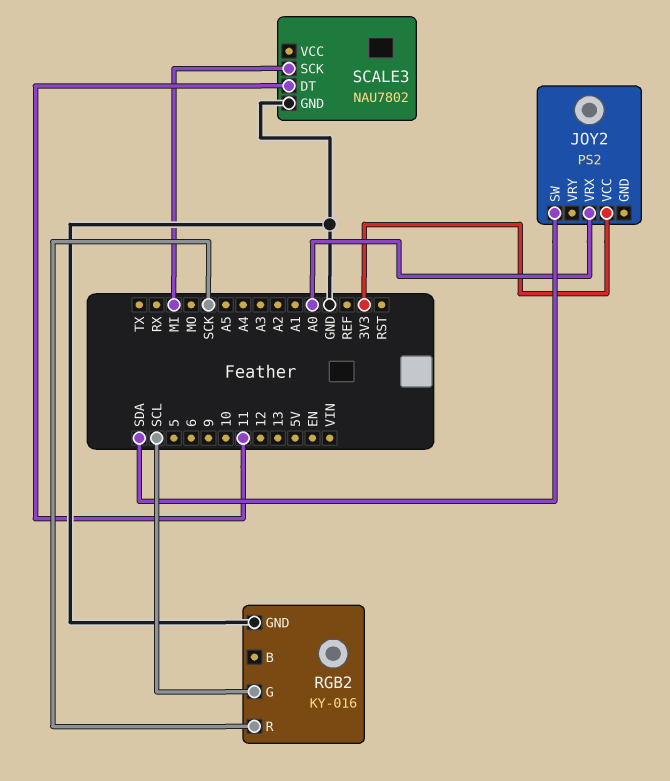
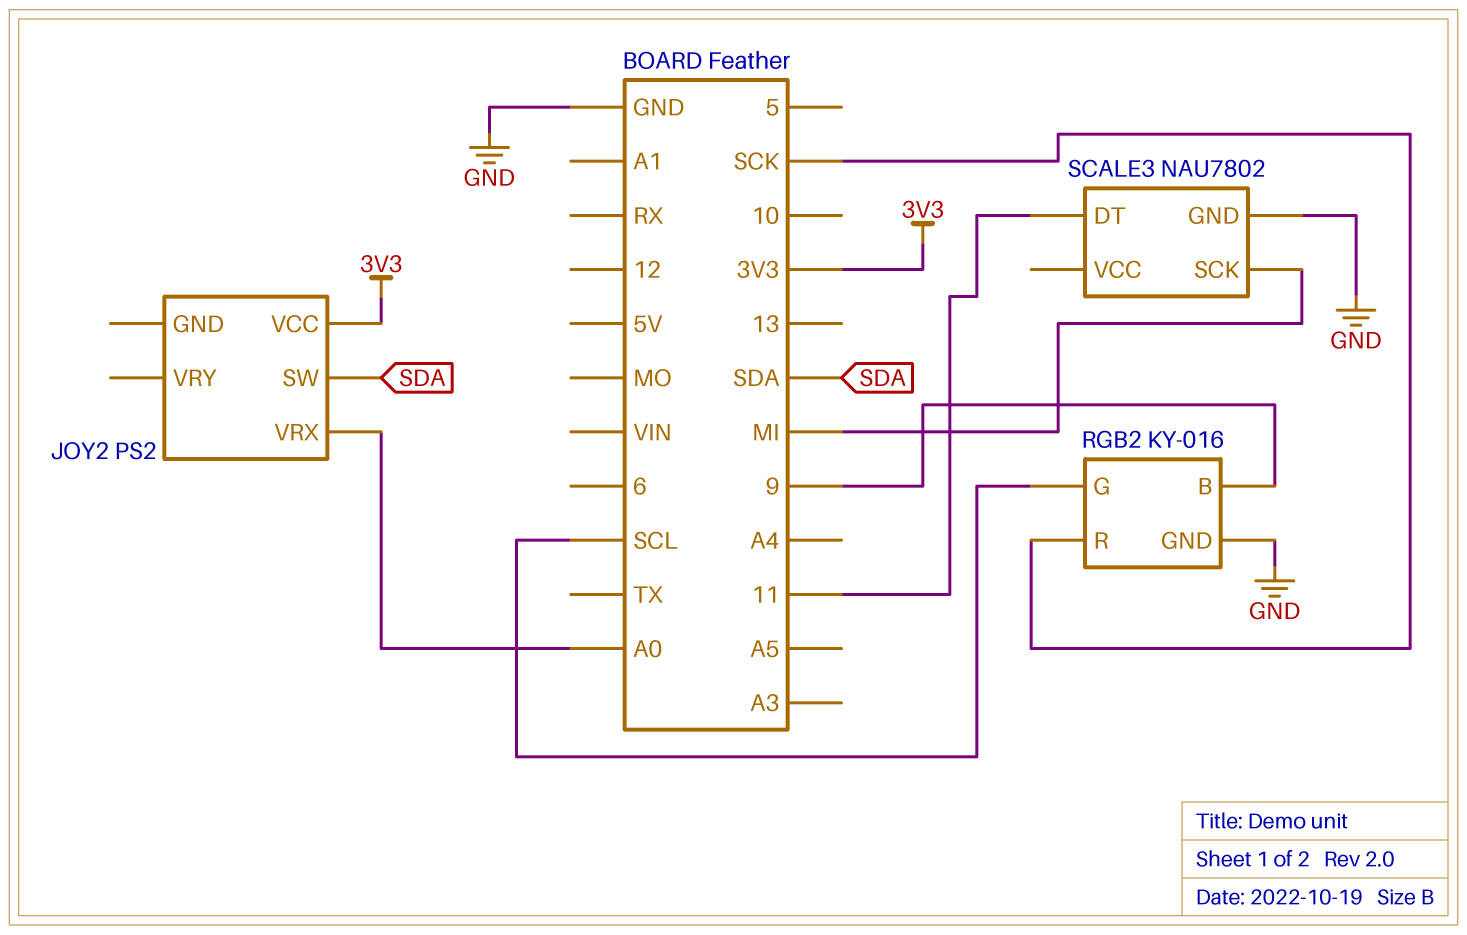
RGB2 pin B: none -> 9

